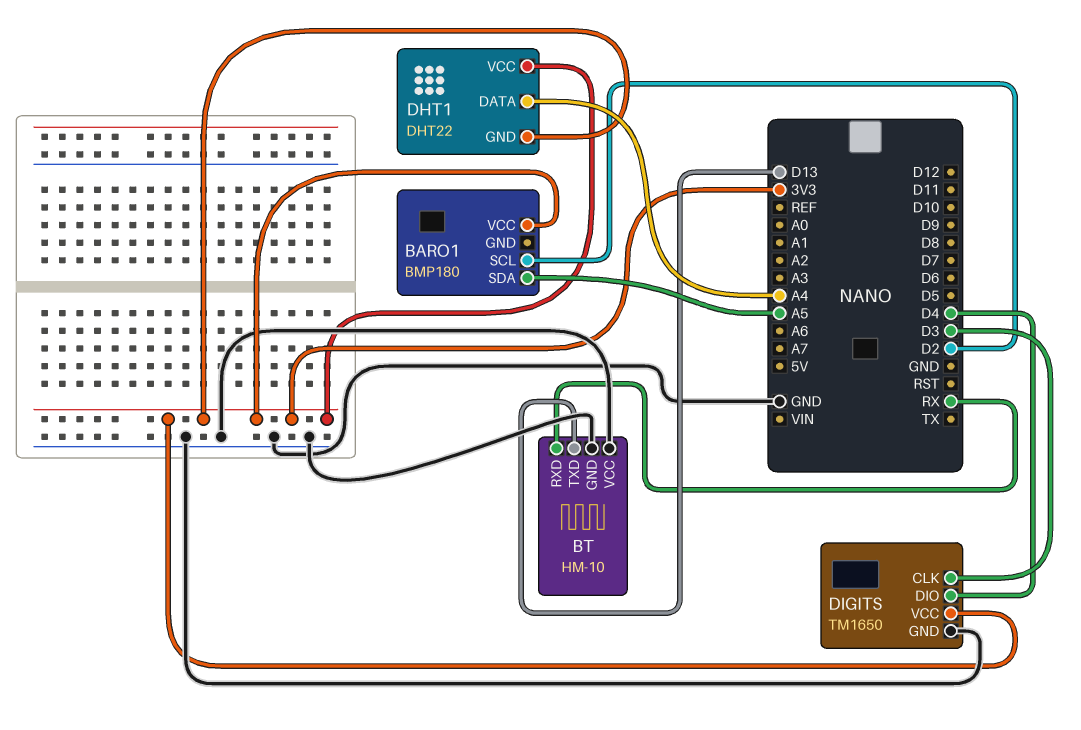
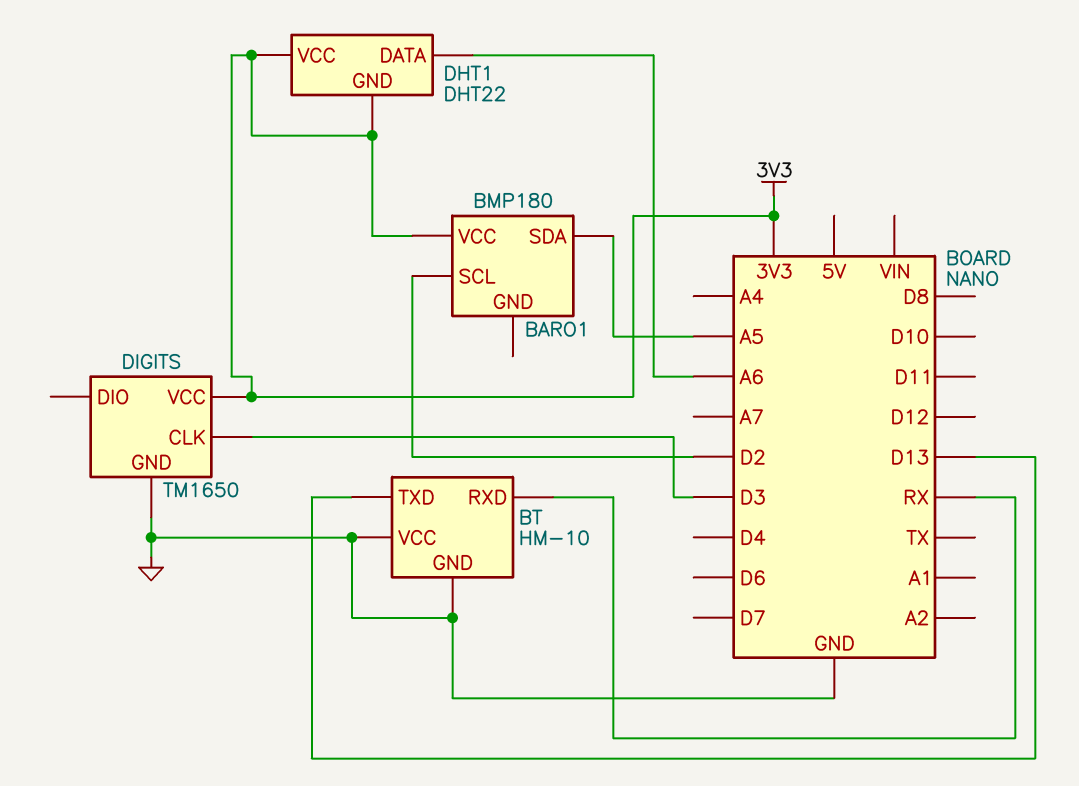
DHT1 pin DATA: A4 -> A6
DIGITS pin DIO: D4 -> none

